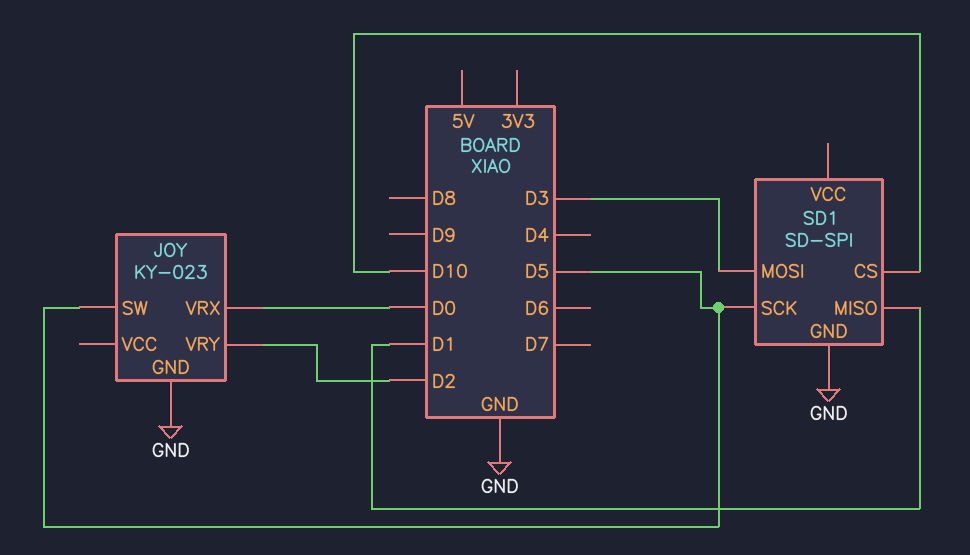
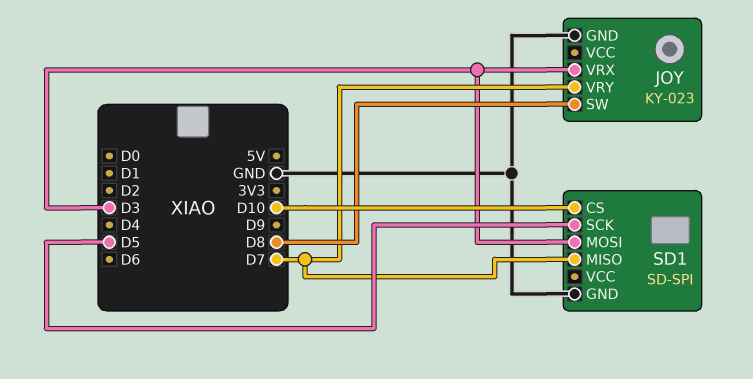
JOY pin SW: D5 -> D8
JOY pin VRX: D0 -> D3
JOY pin VRY: D2 -> D7
SD1 pin MISO: D1 -> D7

